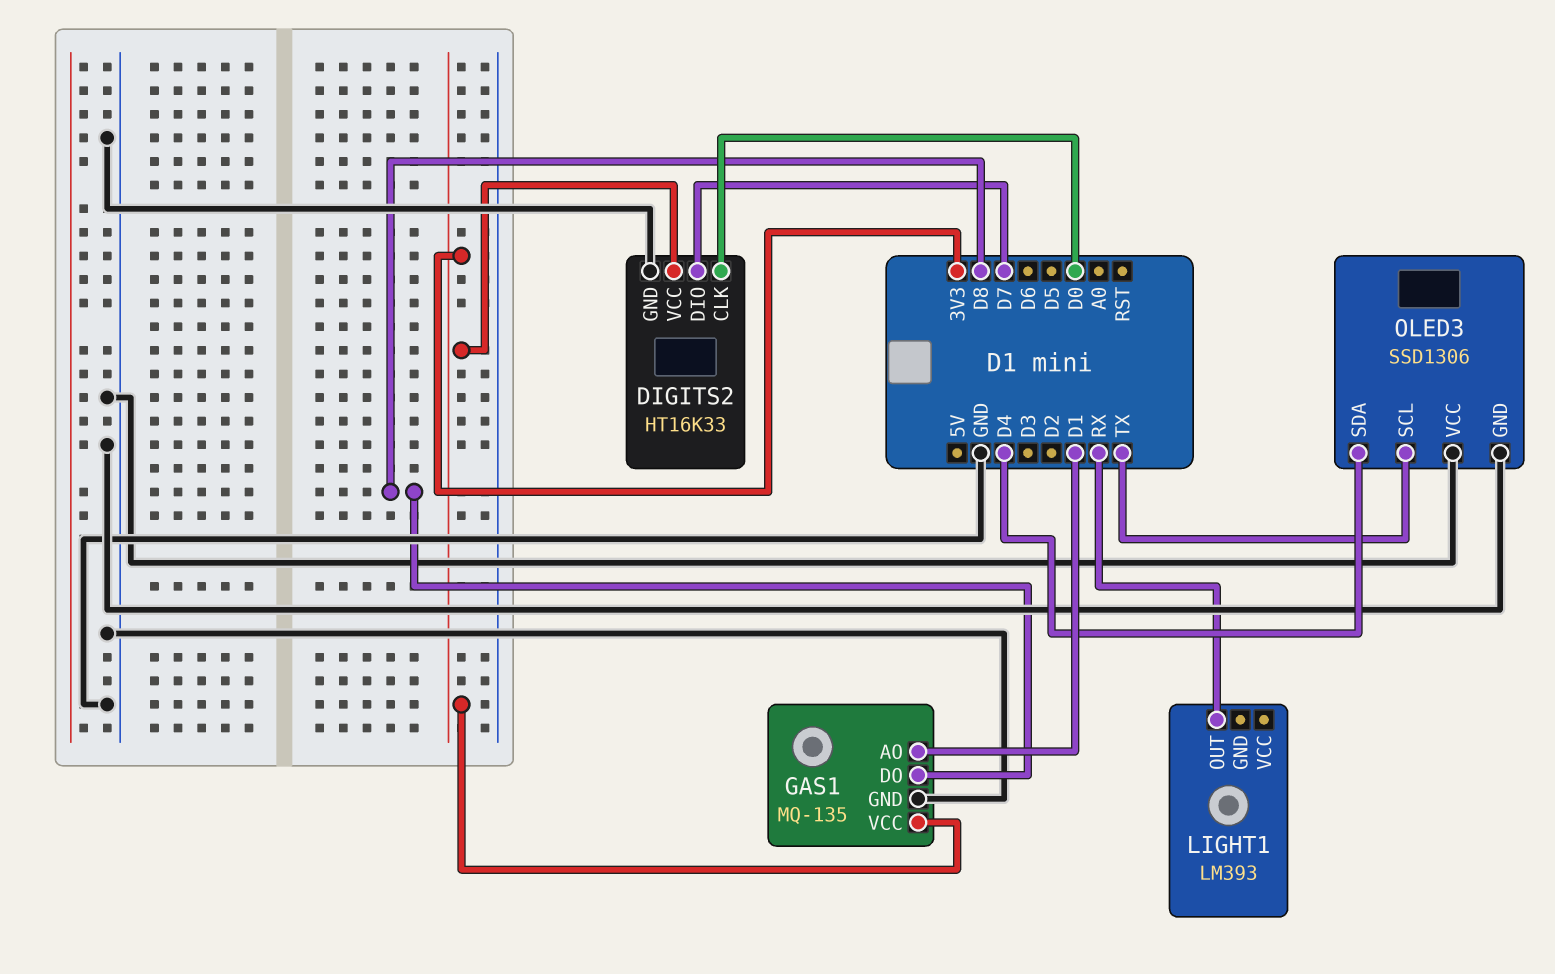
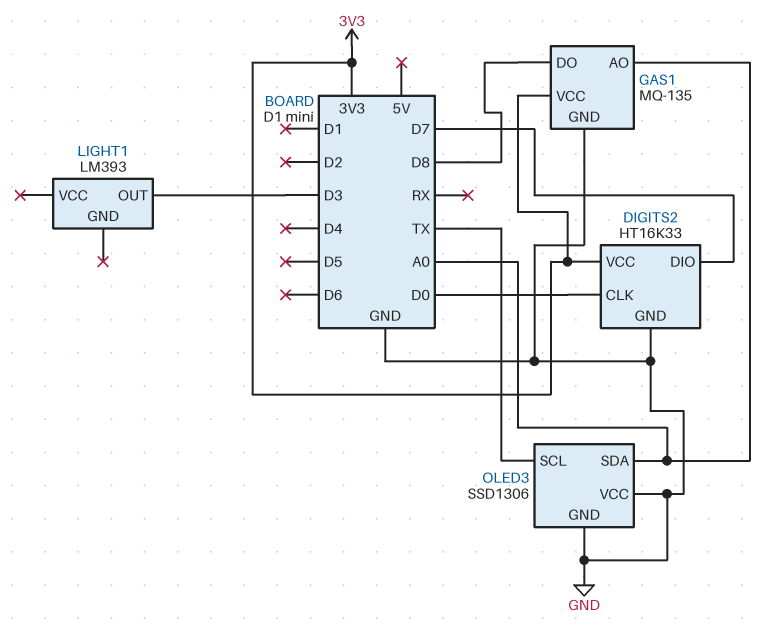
GAS1 pin AO: D1 -> A0
LIGHT1 pin OUT: RX -> D3
OLED3 pin SDA: D4 -> A0

